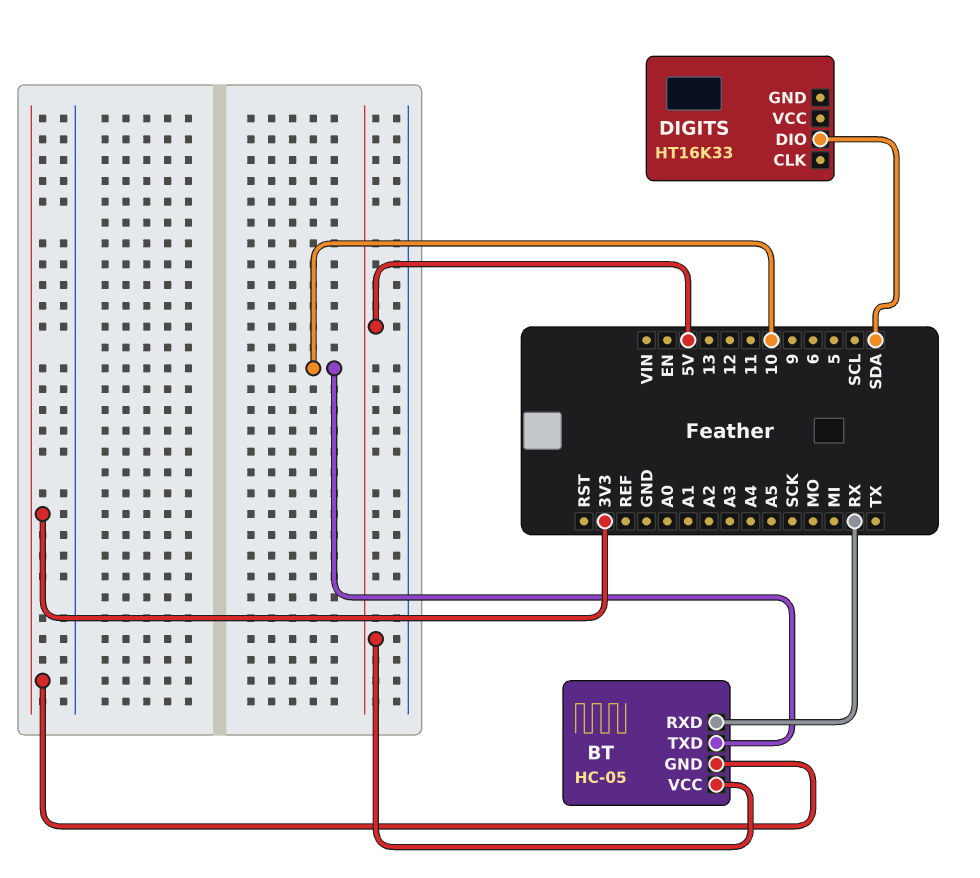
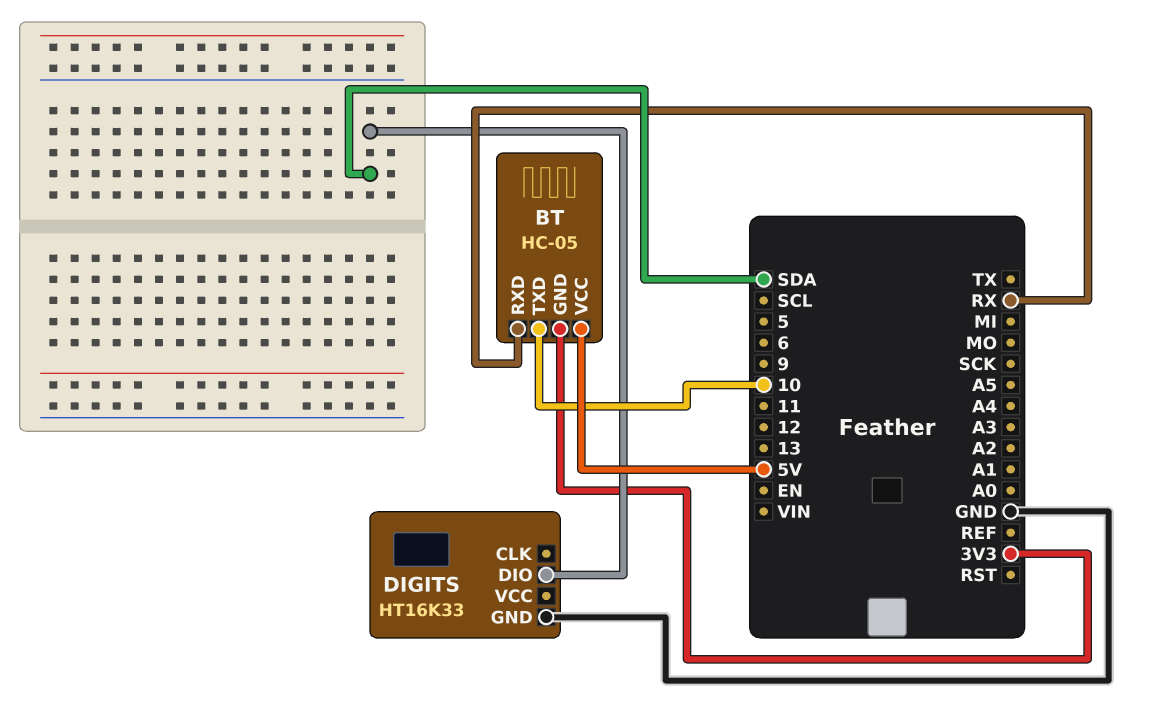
DIGITS pin GND: none -> GND

